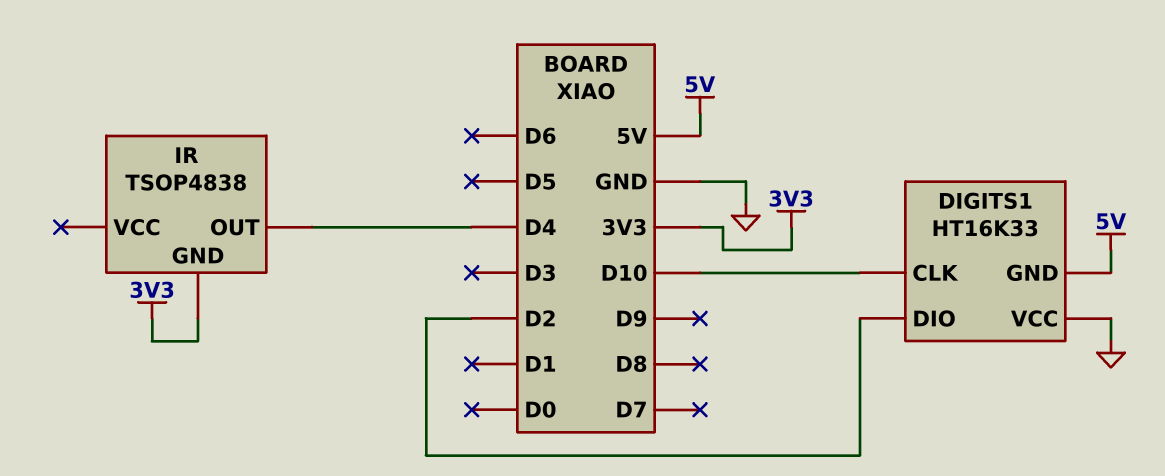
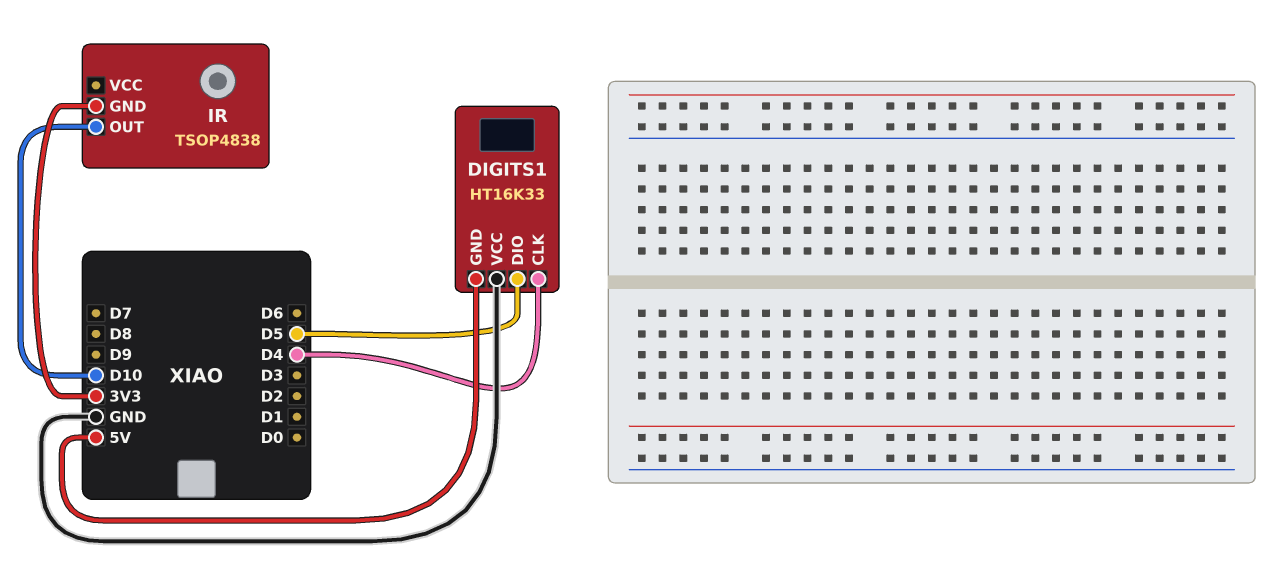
DIGITS1 pin CLK: D10 -> D4
DIGITS1 pin DIO: D2 -> D5
IR pin OUT: D4 -> D10

